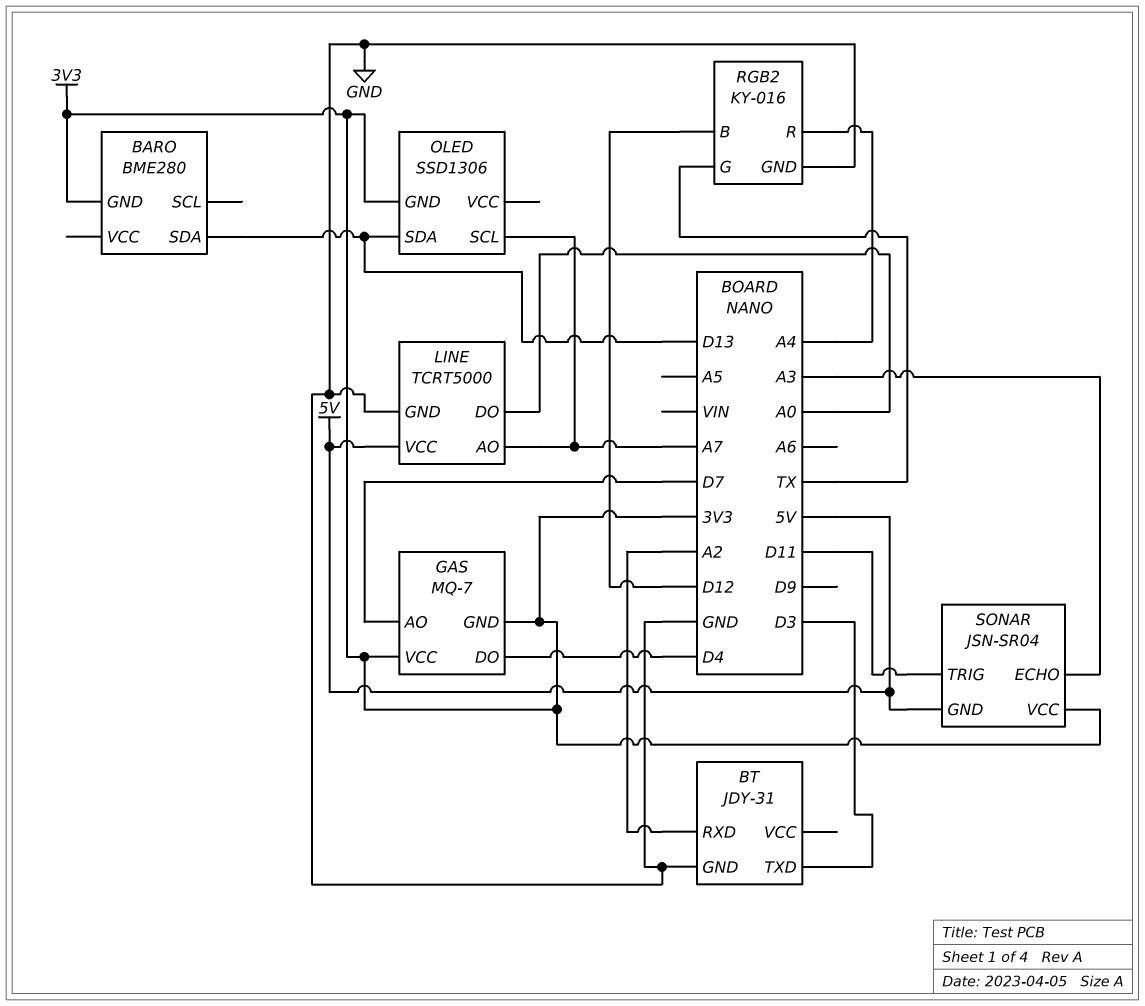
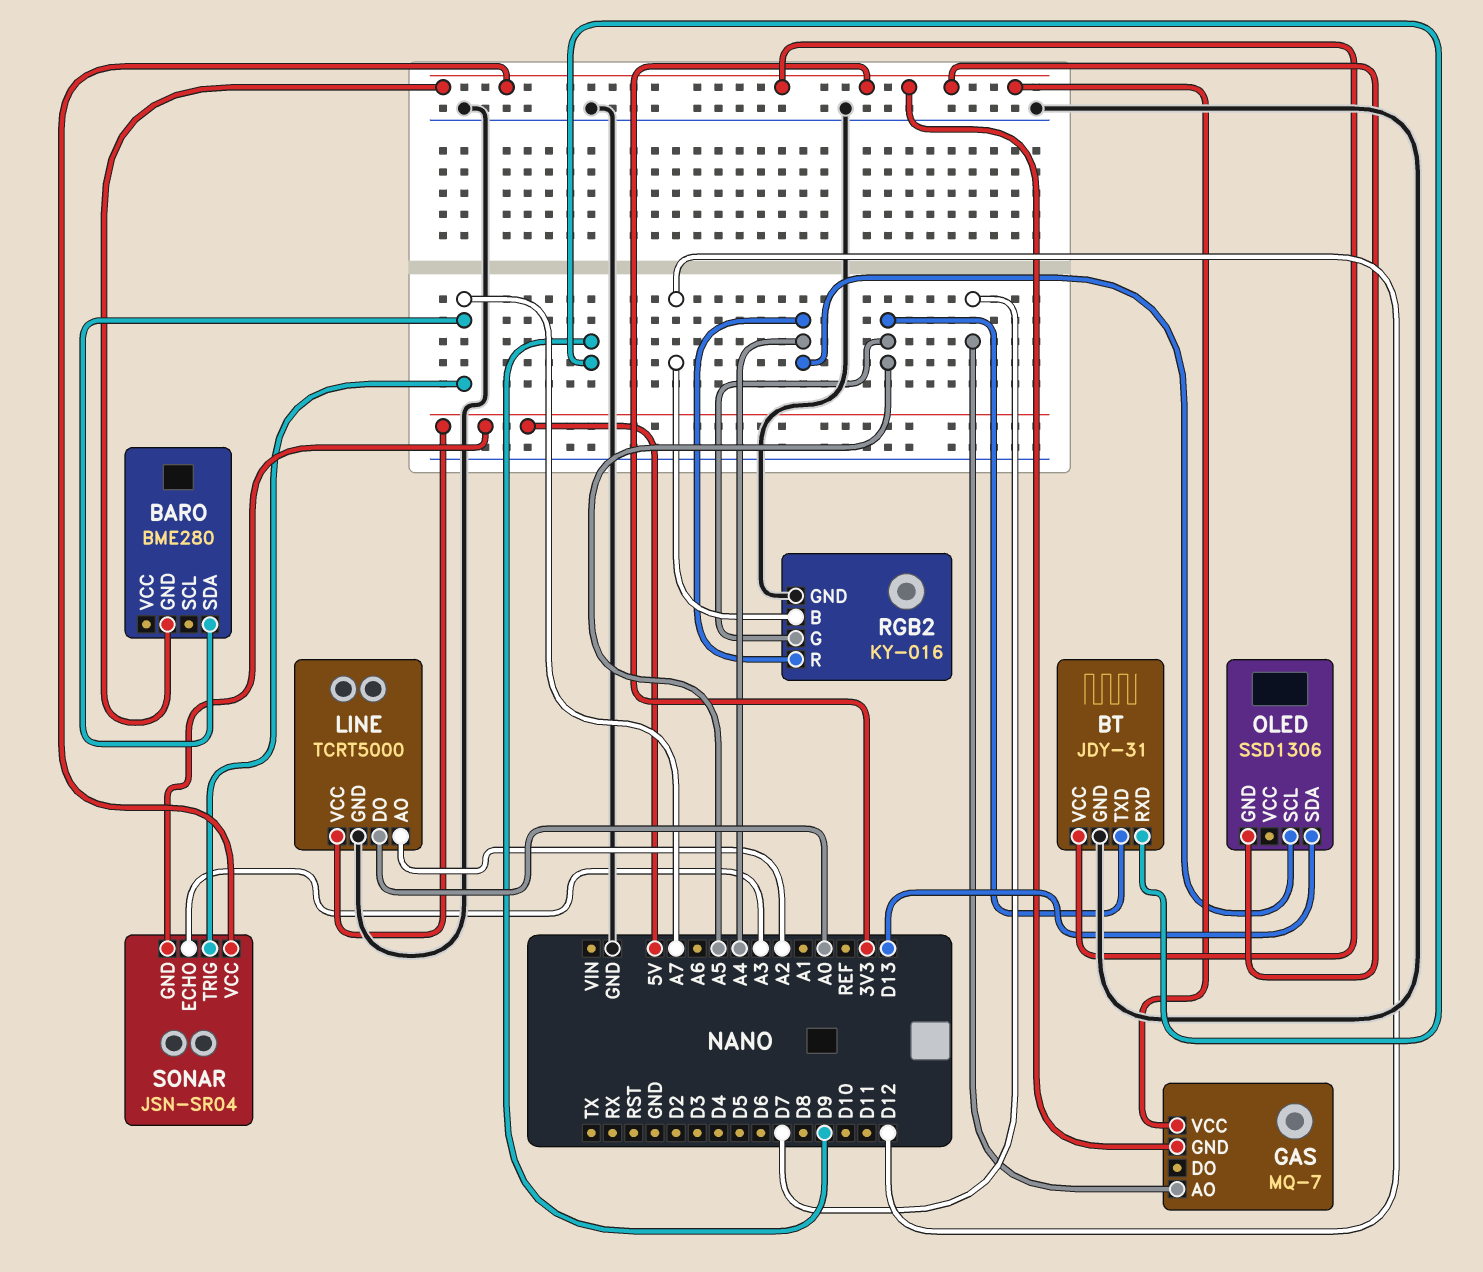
BARO pin SDA: D13 -> A7
BT pin RXD: A2 -> D9
BT pin TXD: D3 -> A5
BT pin VCC: none -> 3V3
GAS pin DO: D4 -> none
LINE pin AO: A7 -> A2
OLED pin SCL: A7 -> A4
RGB2 pin G: TX -> A5
SONAR pin TRIG: D11 -> A7

